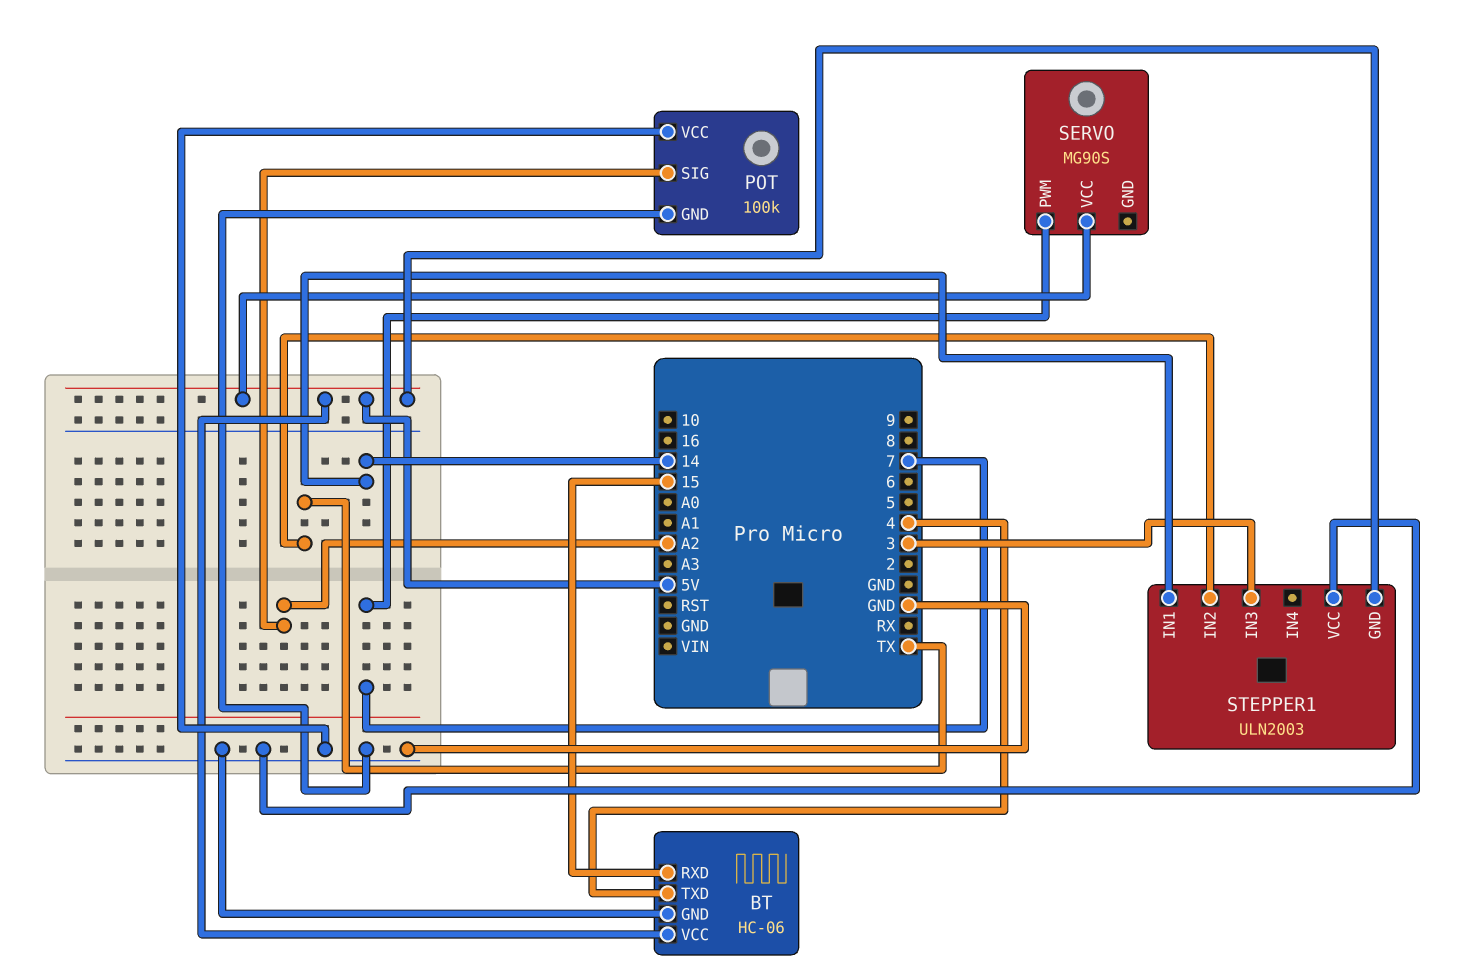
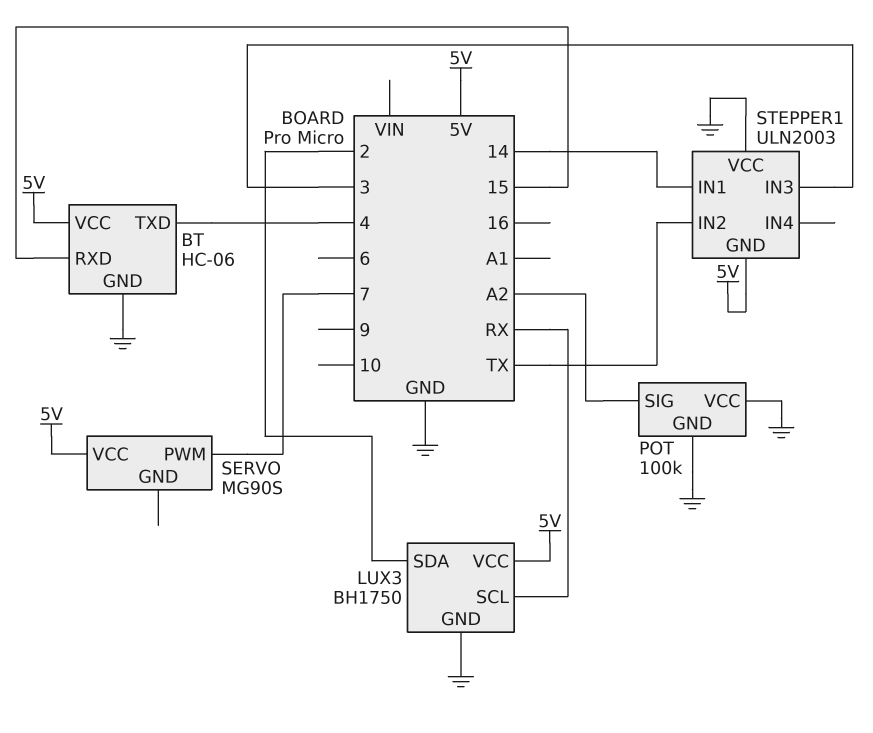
LUX3: none -> BH1750
LUX3 pin GND: none -> GND
LUX3 pin SCL: none -> RX
LUX3 pin SDA: none -> 2
LUX3 pin VCC: none -> 5V

